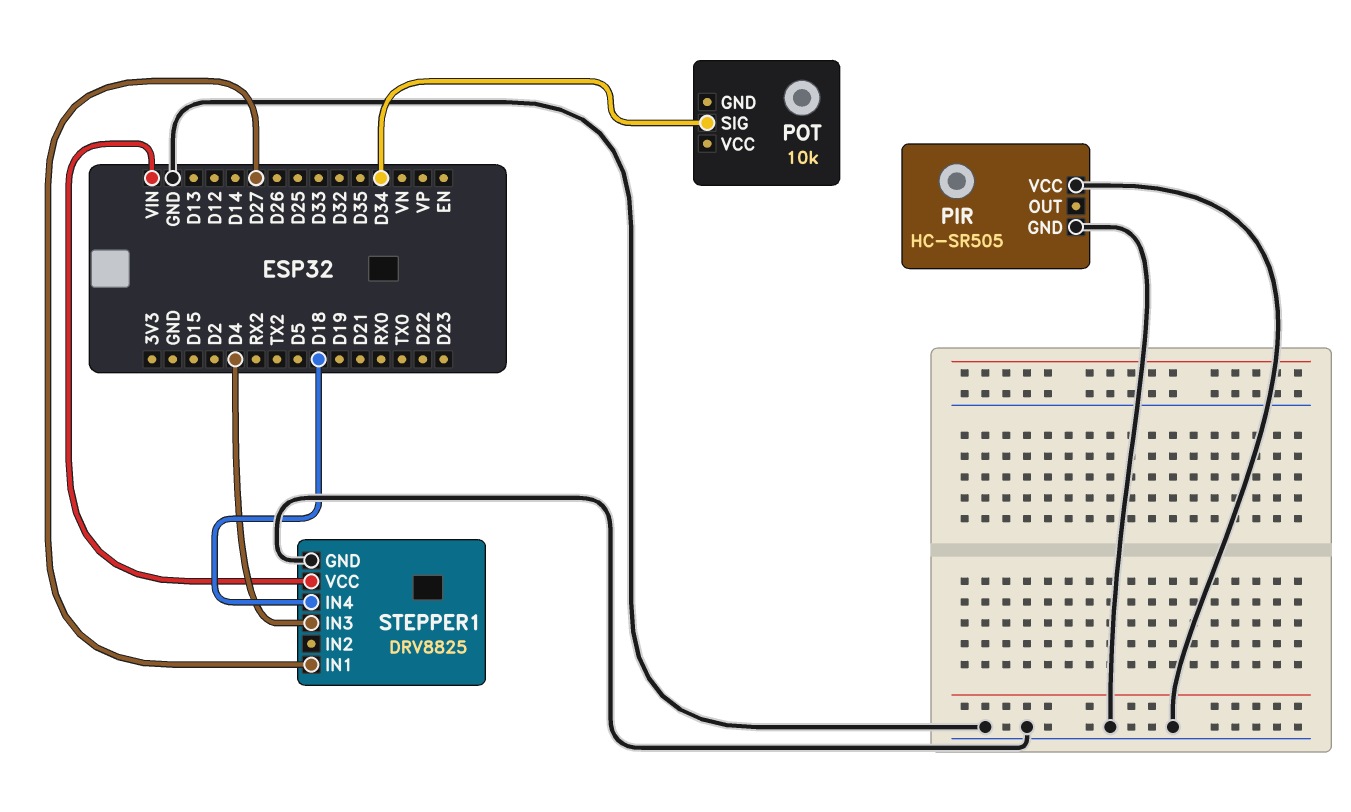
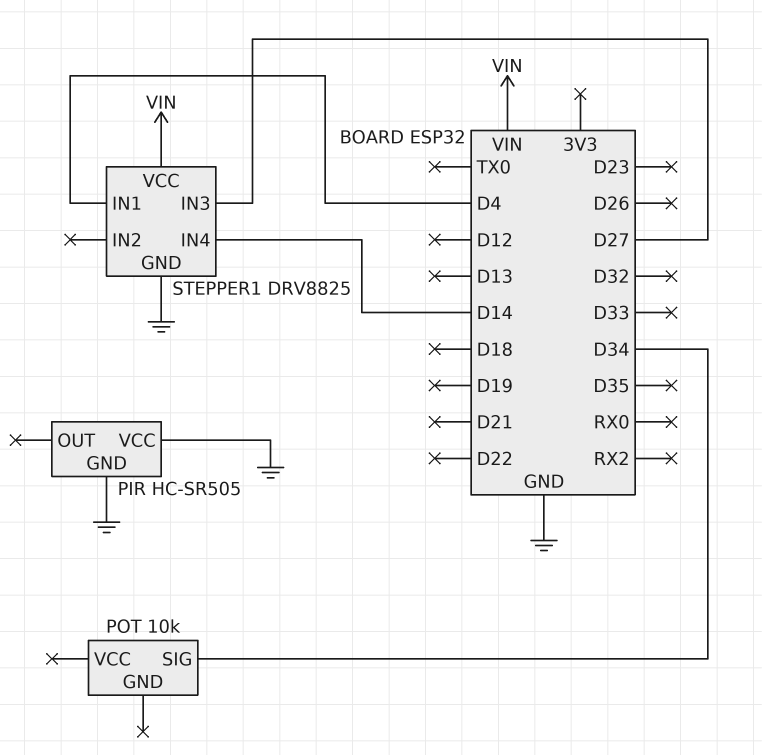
STEPPER1 pin IN1: D27 -> D4
STEPPER1 pin IN3: D4 -> D27
STEPPER1 pin IN4: D18 -> D14

